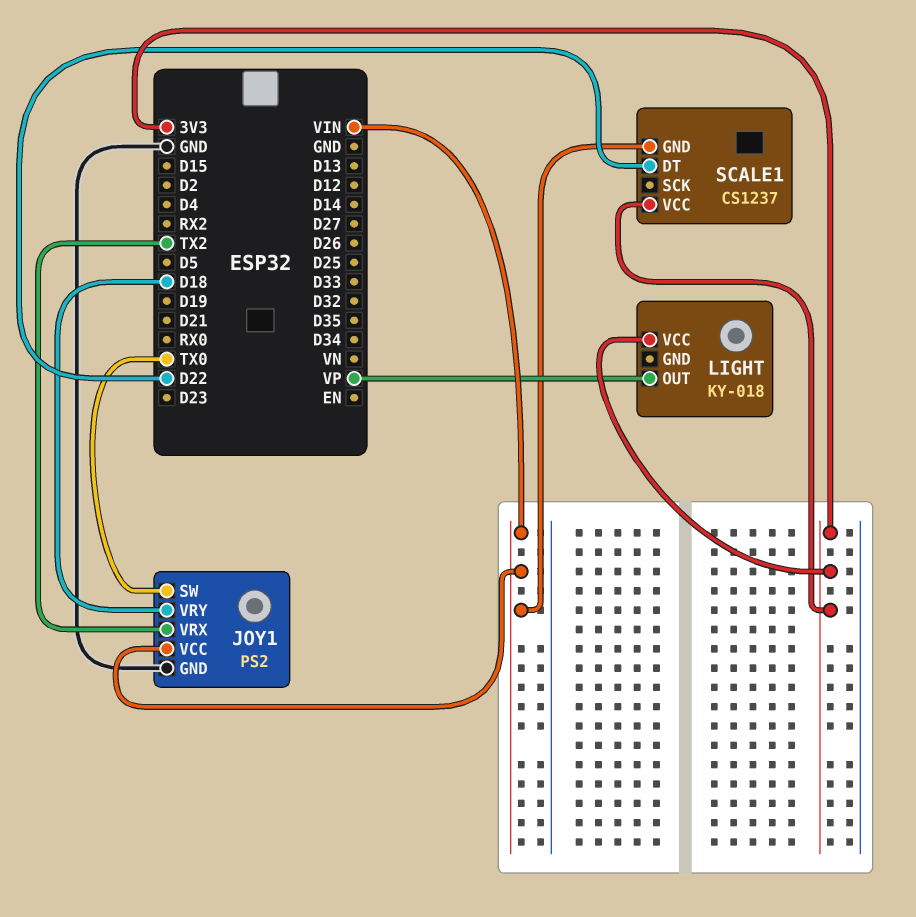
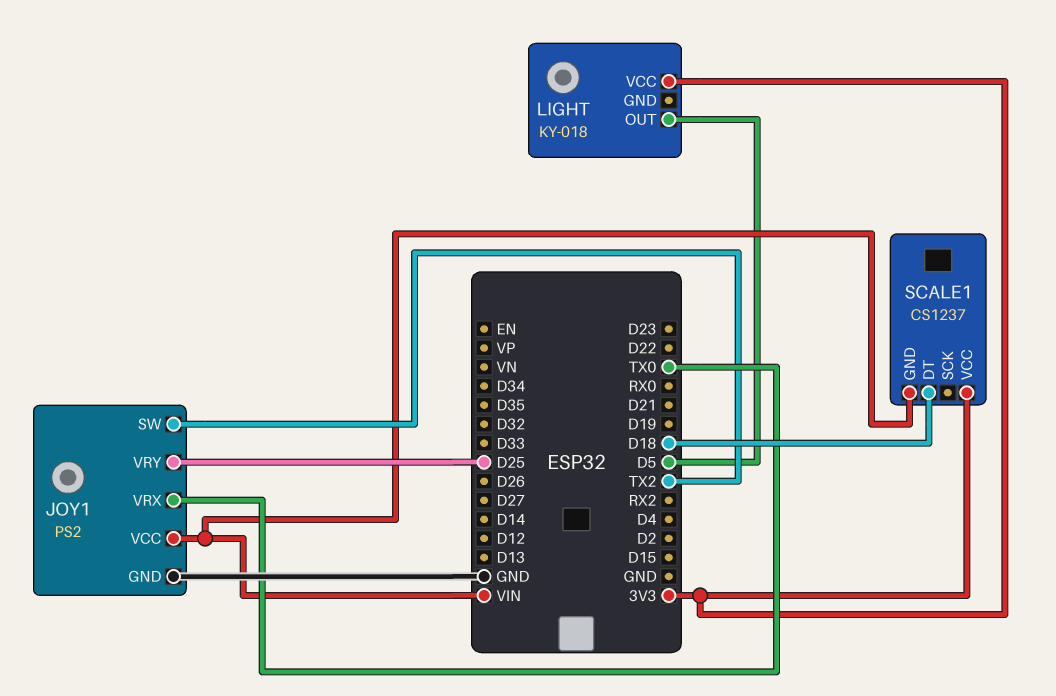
JOY1 pin SW: TX0 -> TX2
JOY1 pin VRX: TX2 -> TX0
JOY1 pin VRY: D18 -> D25
LIGHT pin OUT: VP -> D5
SCALE1 pin DT: D22 -> D18

